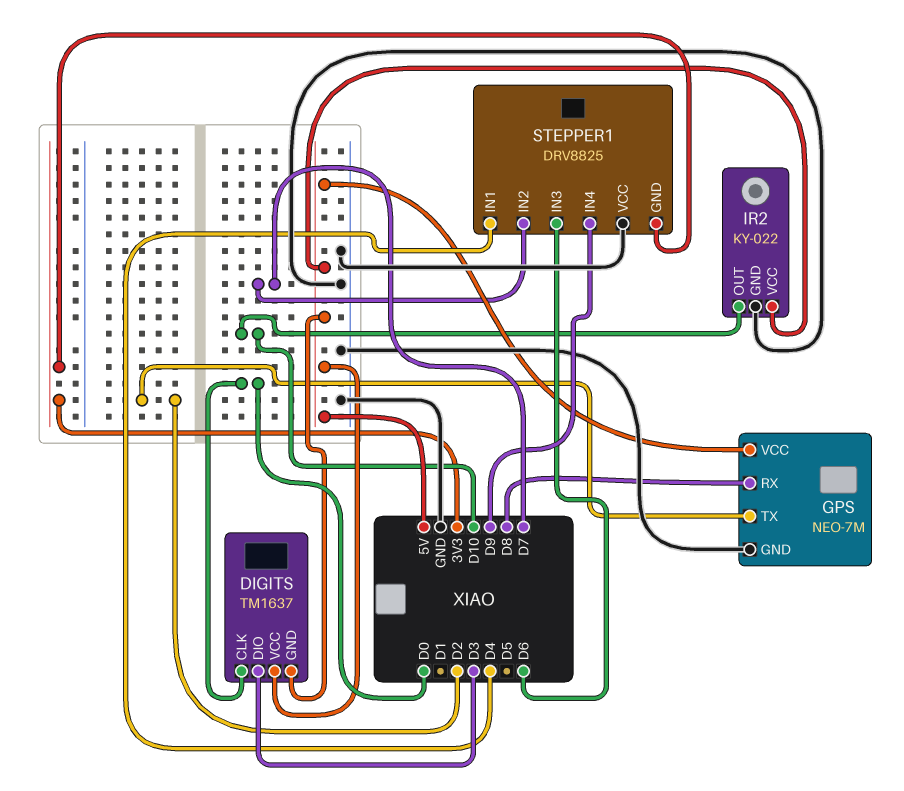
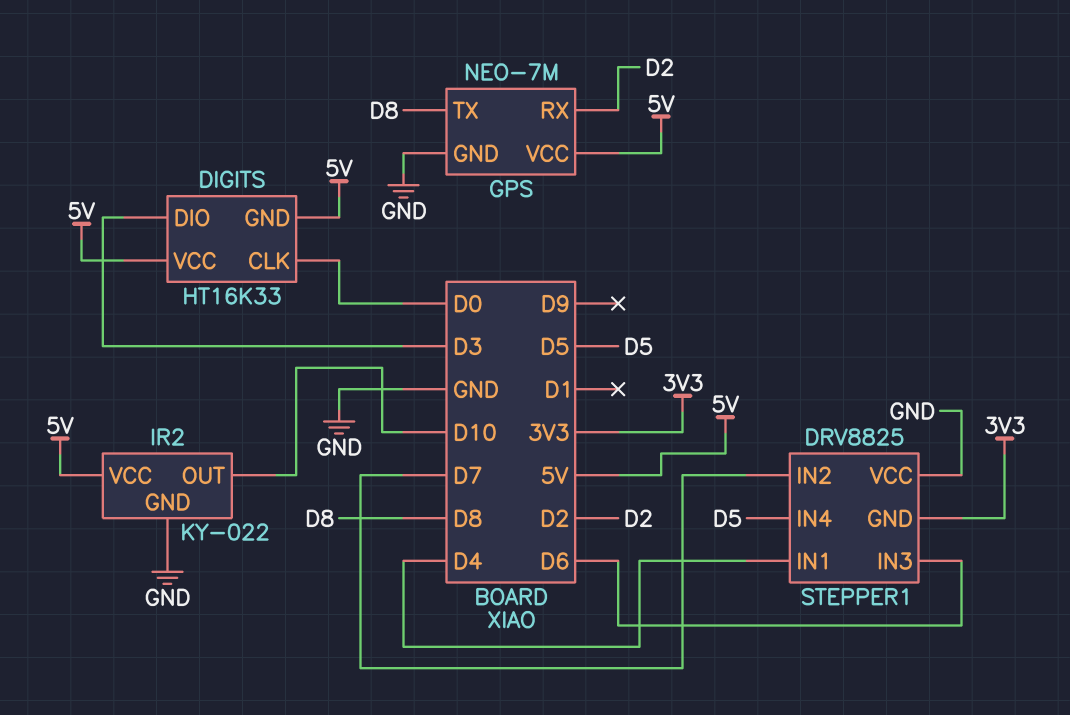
DIGITS: TM1637 -> HT16K33
GPS pin RX: D8 -> D2
GPS pin TX: D2 -> D8
STEPPER1 pin IN4: D9 -> D5

